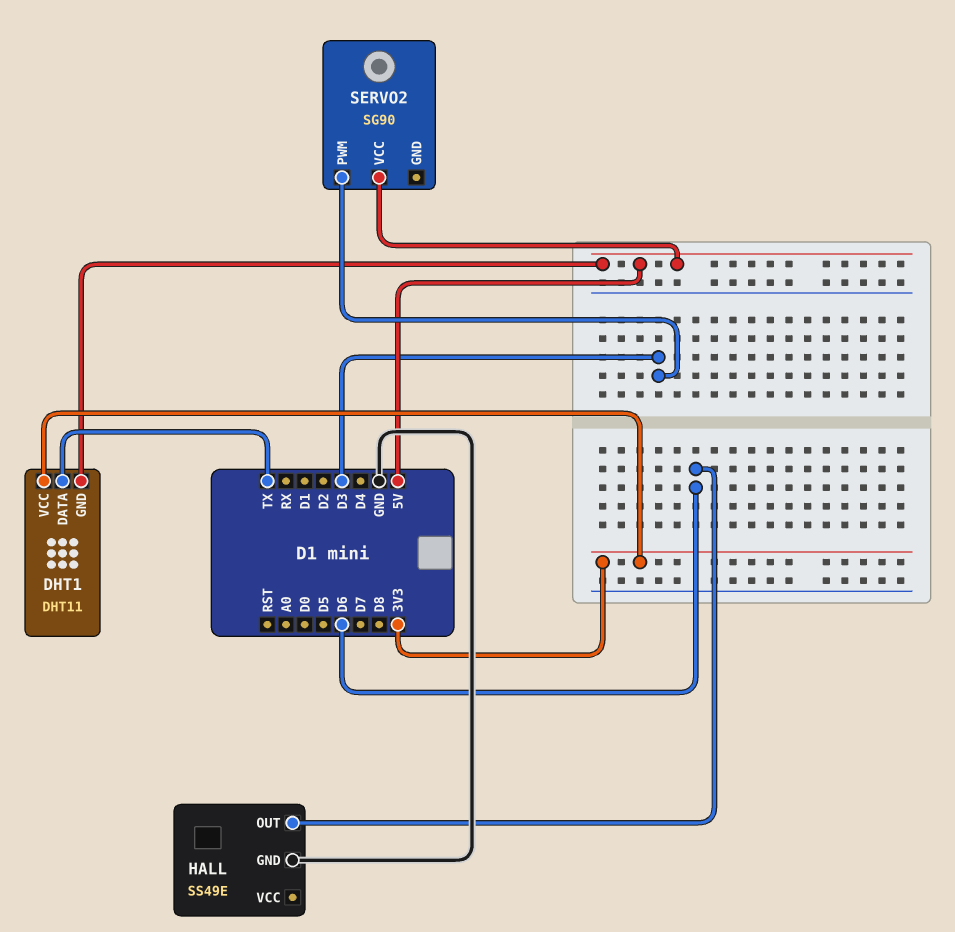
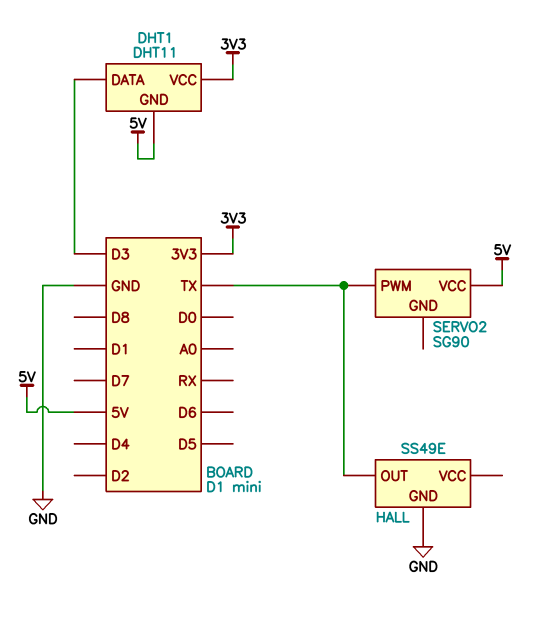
DHT1 pin DATA: TX -> D3
HALL pin OUT: D6 -> TX
SERVO2 pin PWM: D3 -> TX

